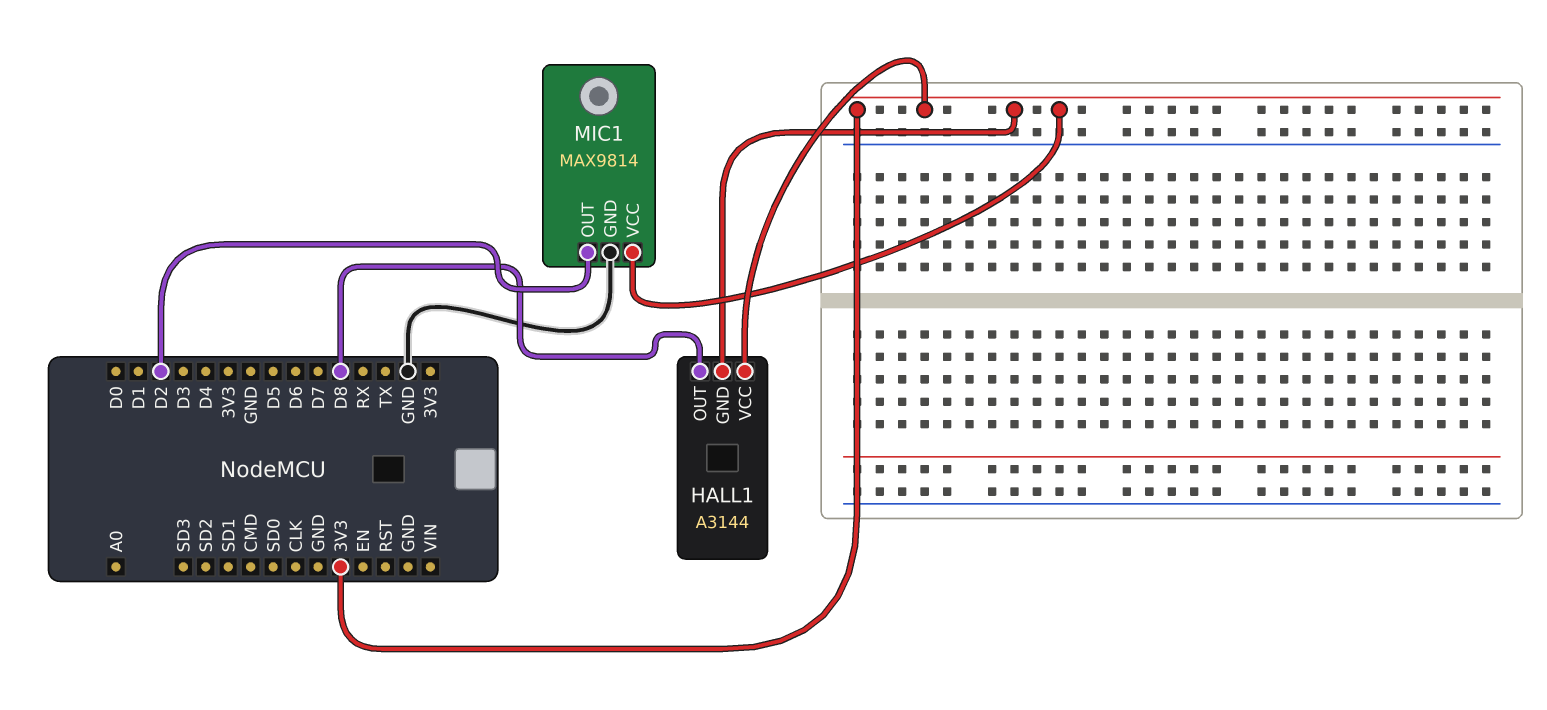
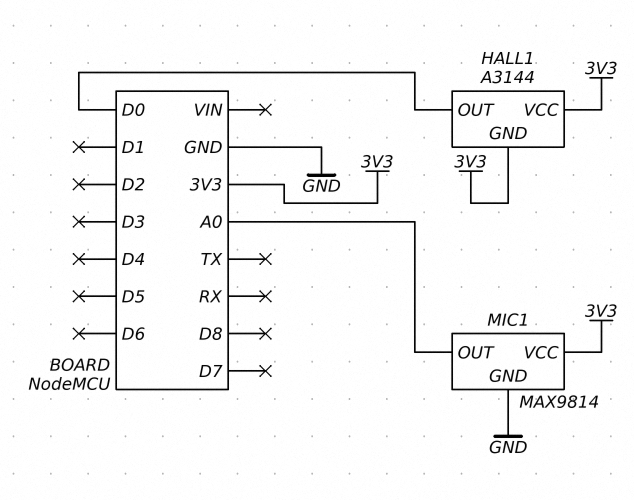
HALL1 pin OUT: D8 -> D0
MIC1 pin OUT: D2 -> A0

